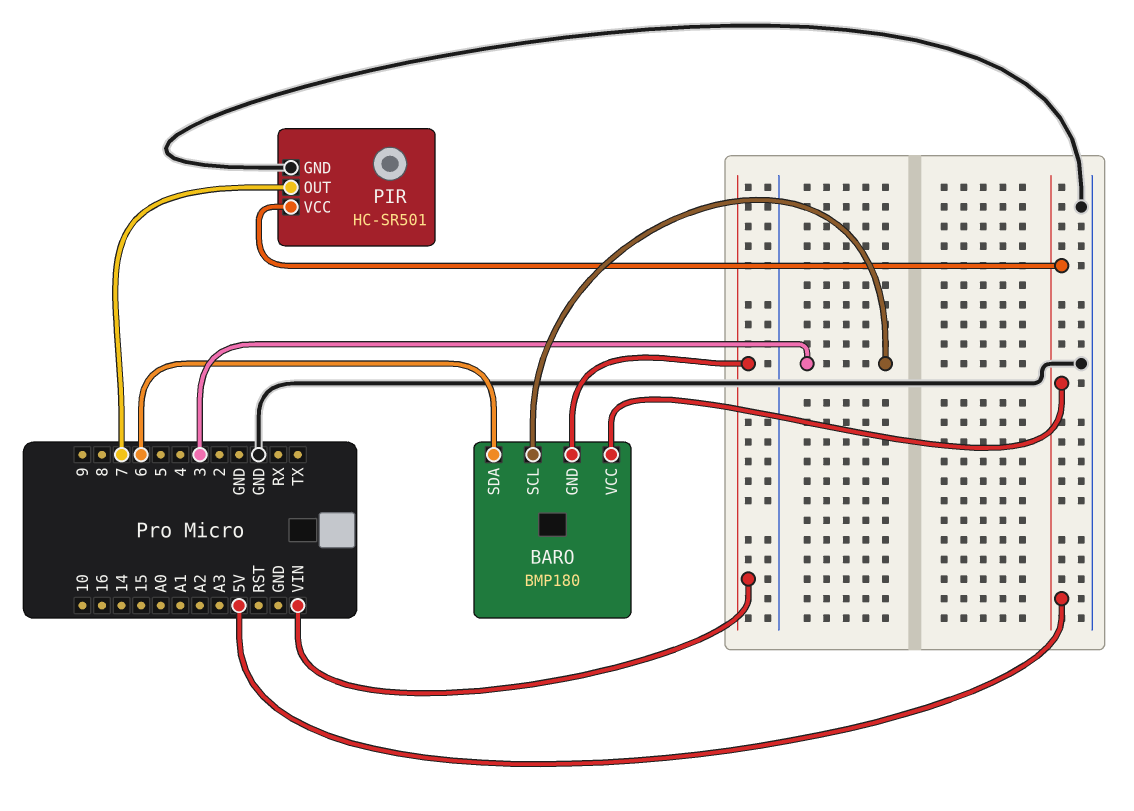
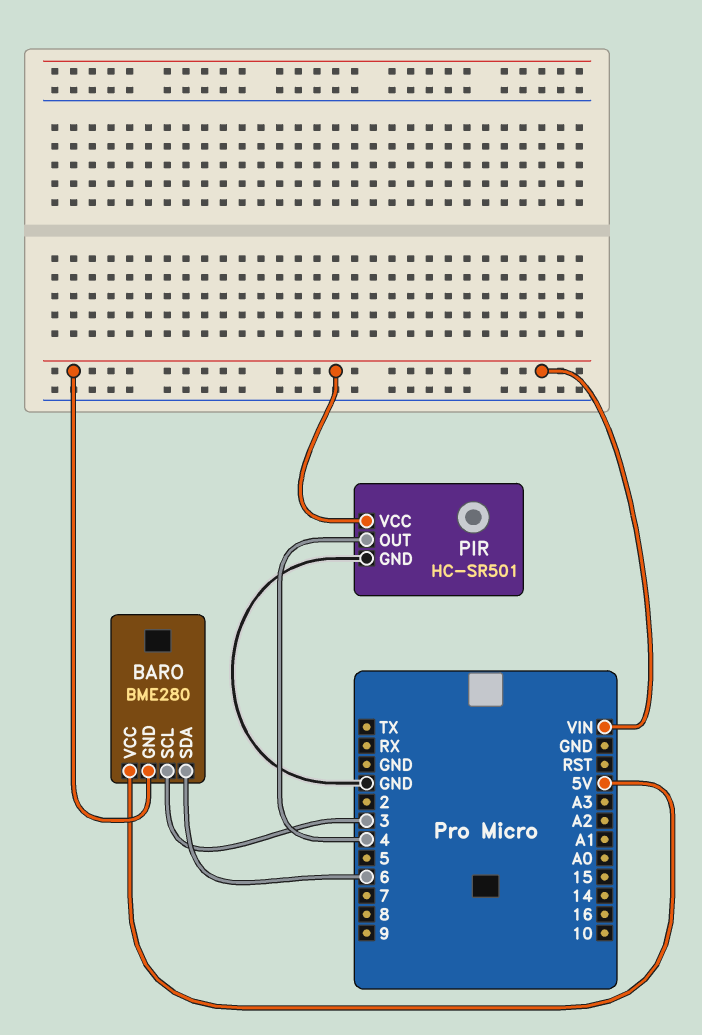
BARO: BMP180 -> BME280
PIR pin OUT: 7 -> 4
PIR pin VCC: 5V -> VIN

